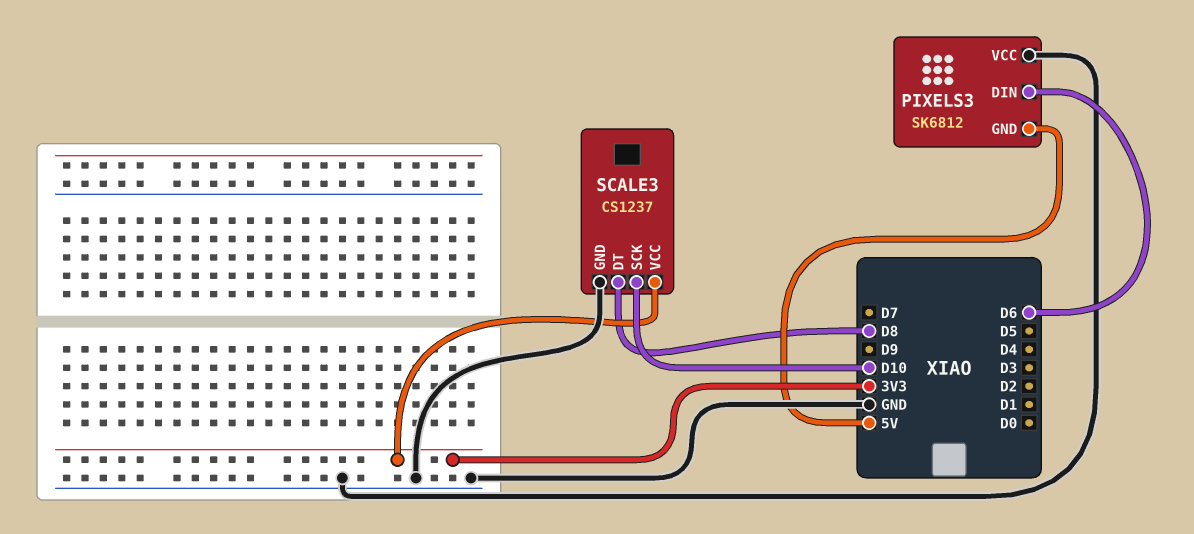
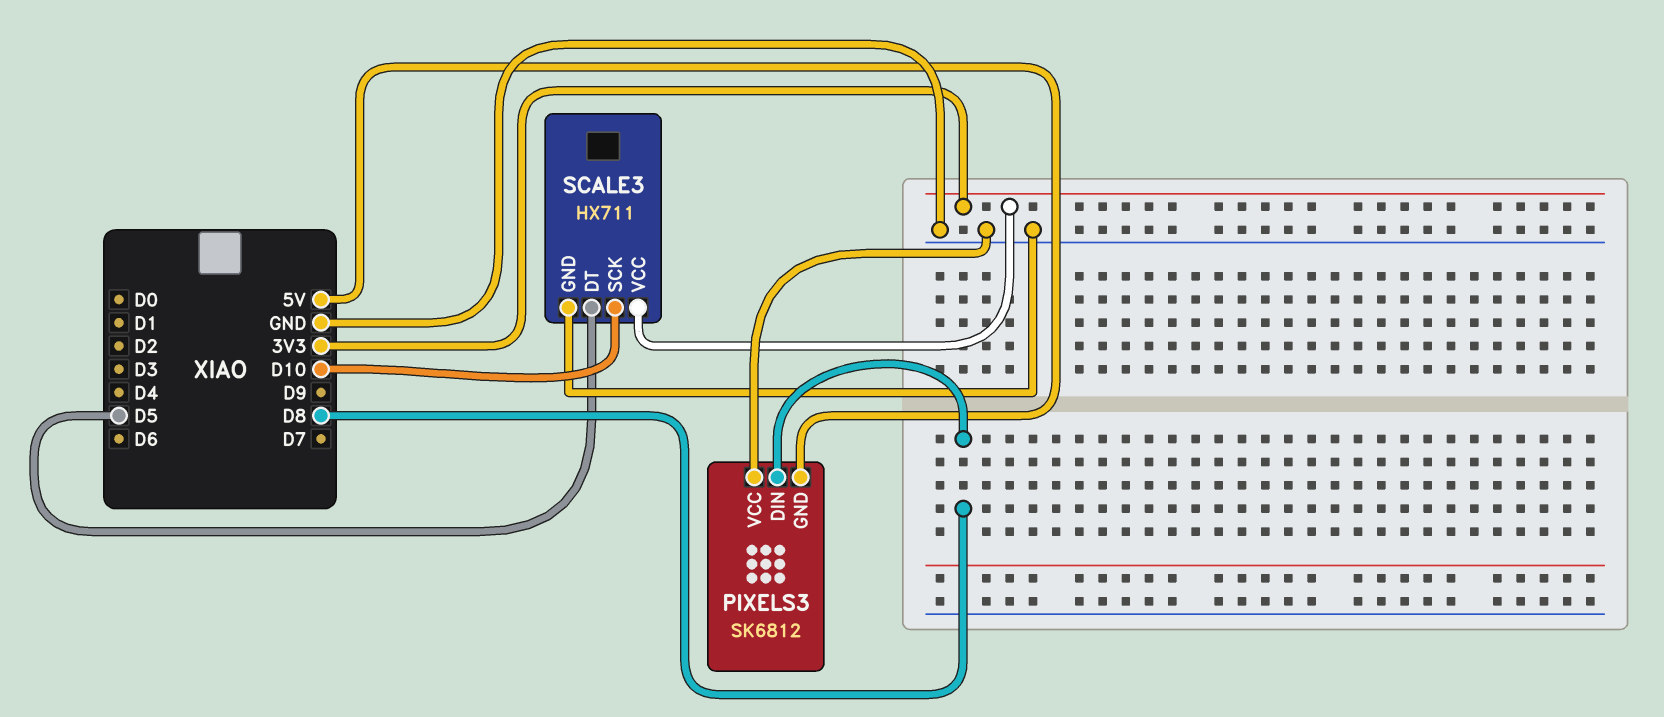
PIXELS3 pin DIN: D6 -> D8
SCALE3: CS1237 -> HX711
SCALE3 pin DT: D8 -> D5

